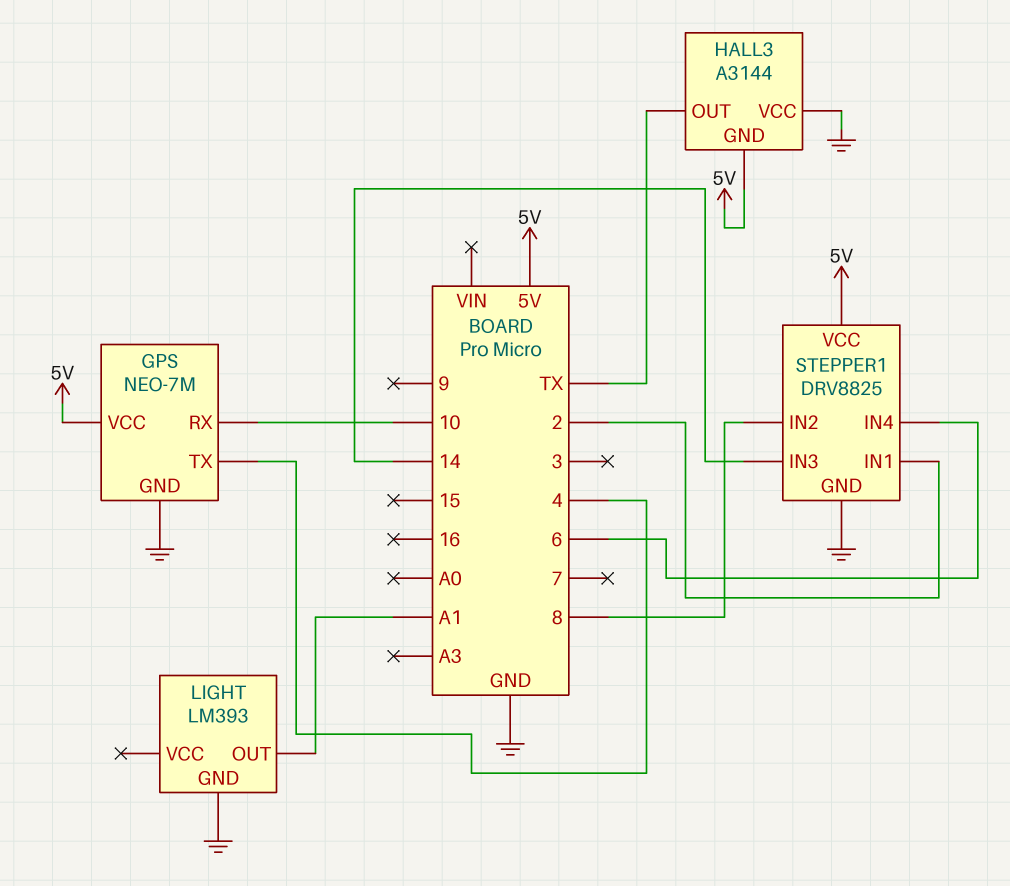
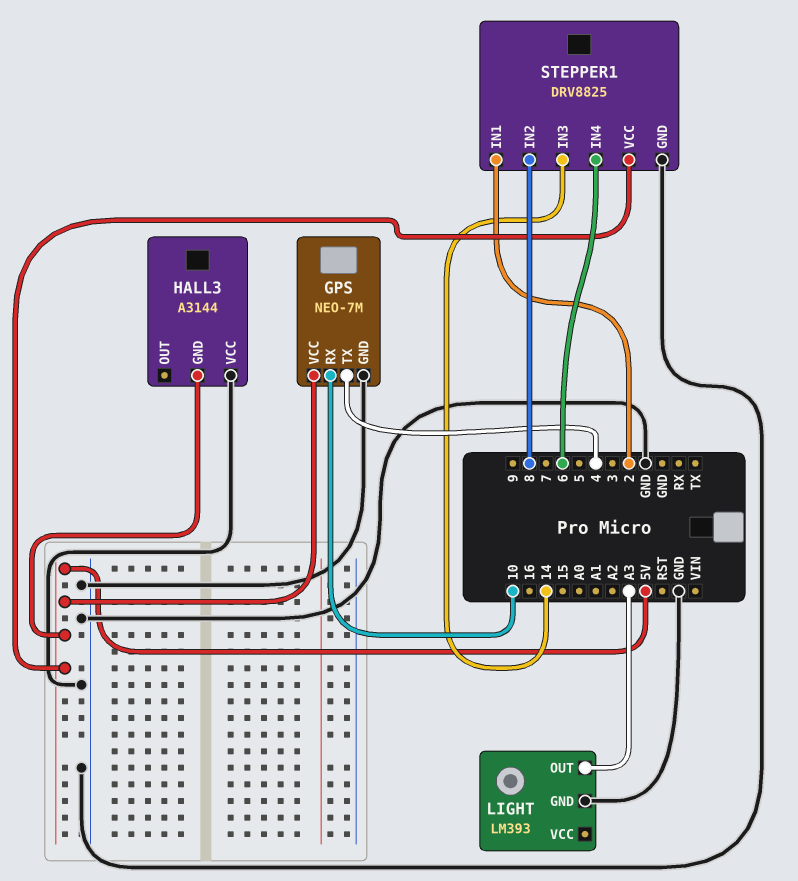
HALL3 pin OUT: TX -> none
LIGHT pin OUT: A1 -> A3

